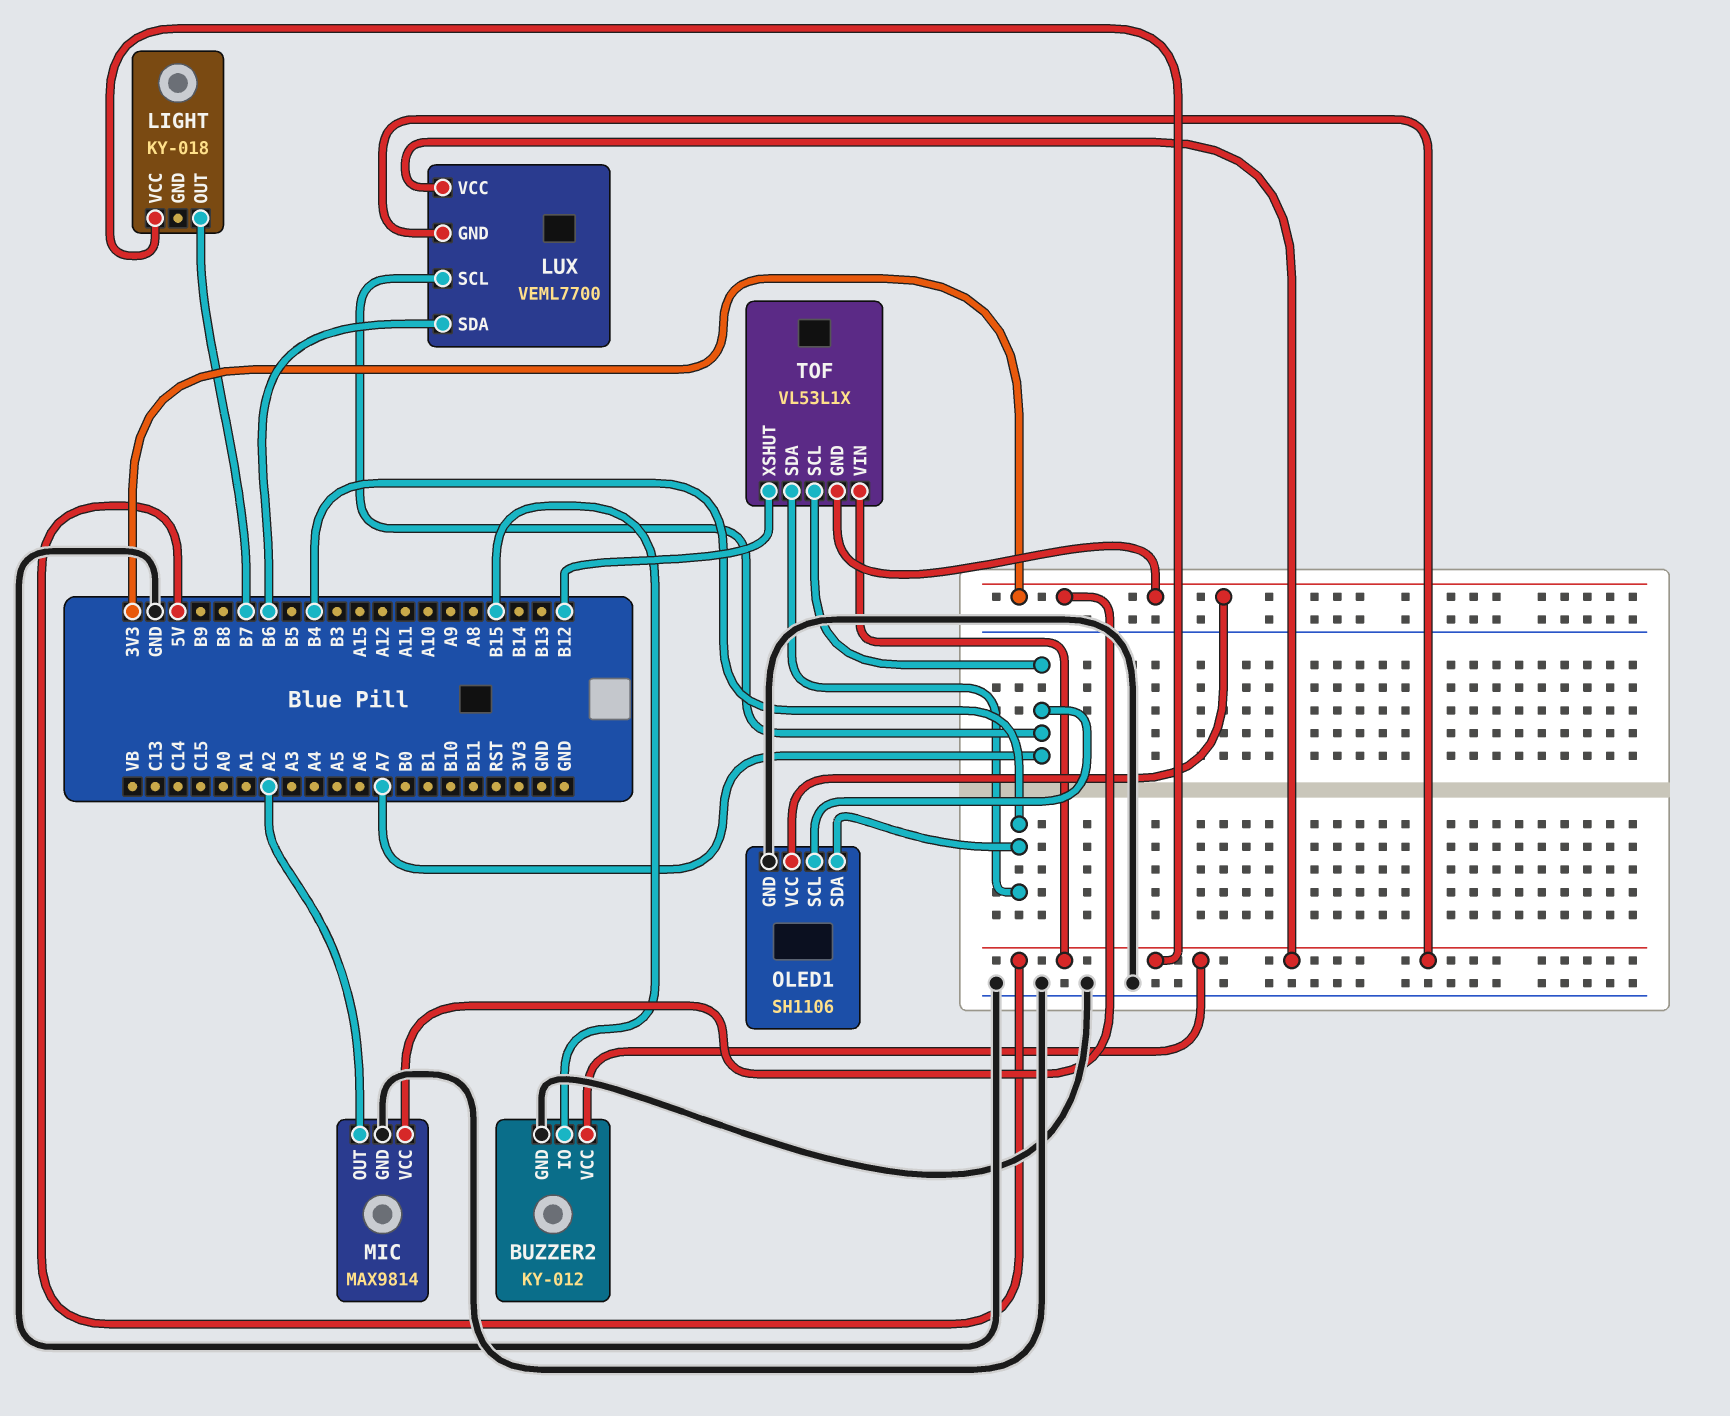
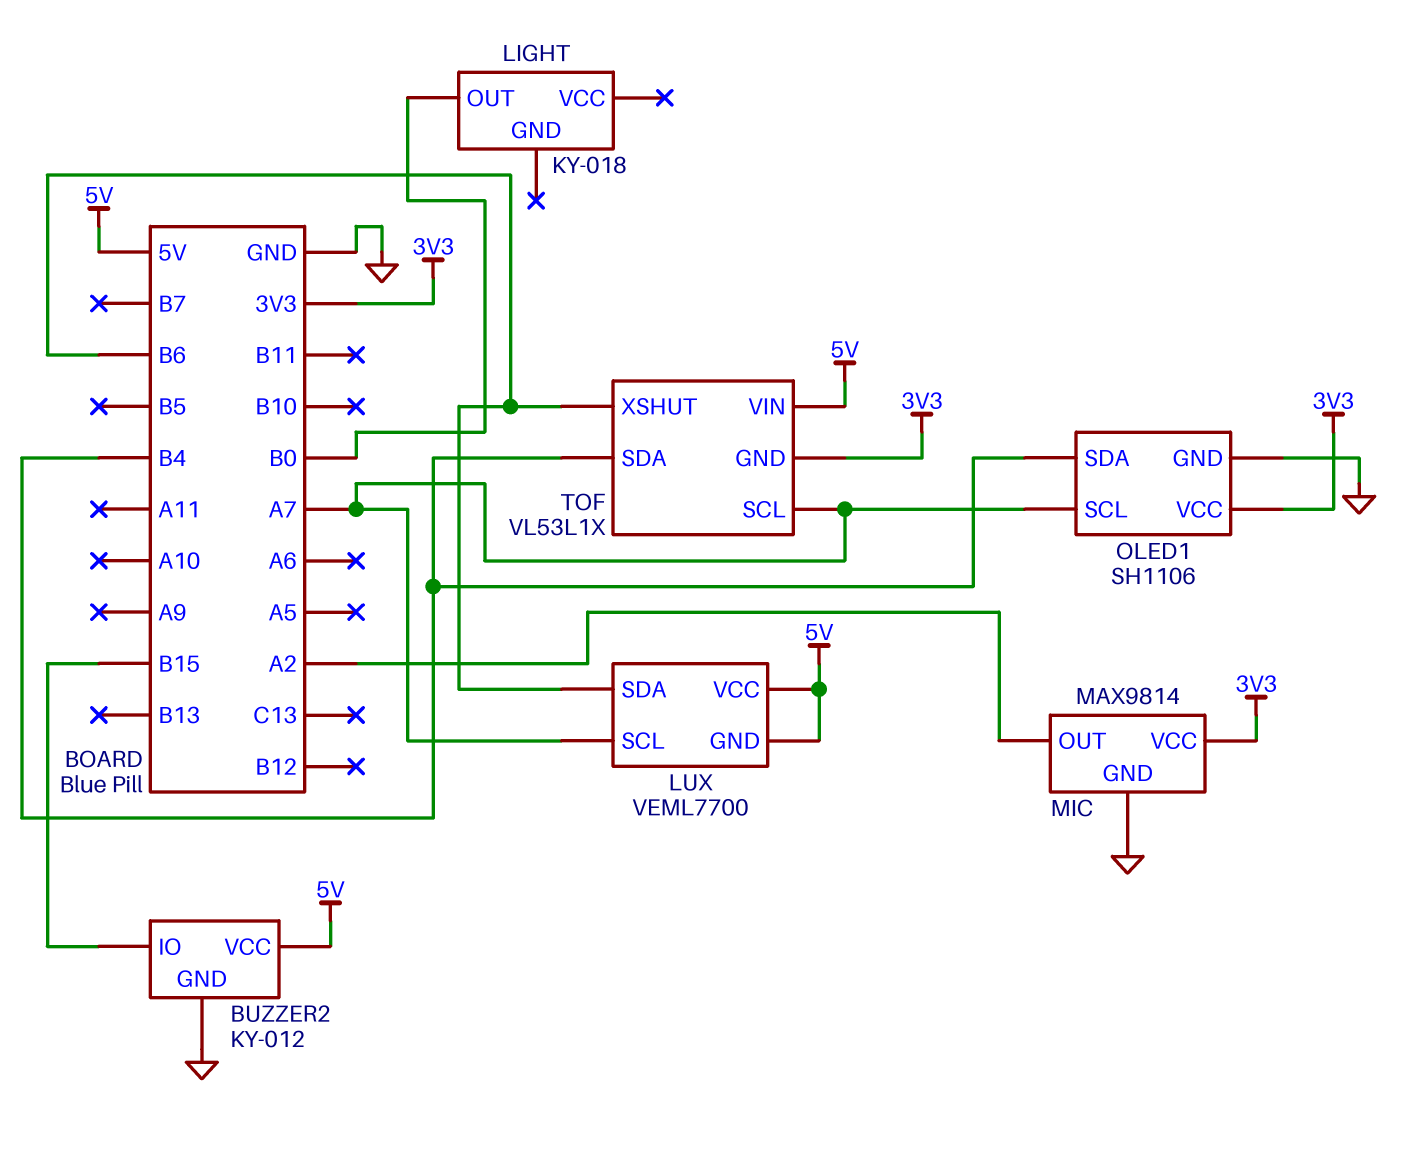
LIGHT pin OUT: B7 -> B0
LIGHT pin VCC: 5V -> none
TOF pin XSHUT: B12 -> B6

